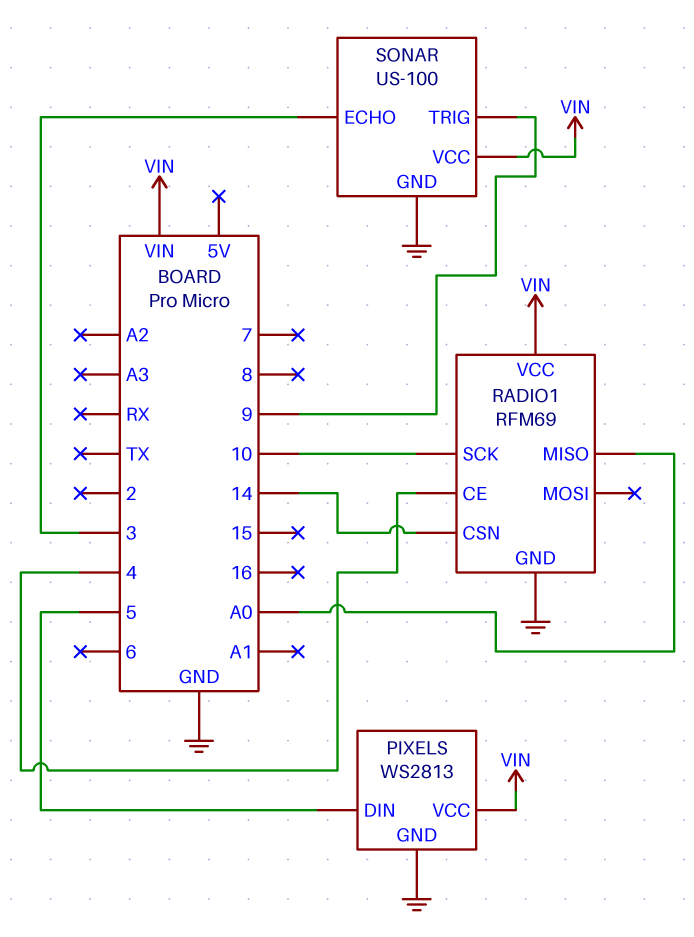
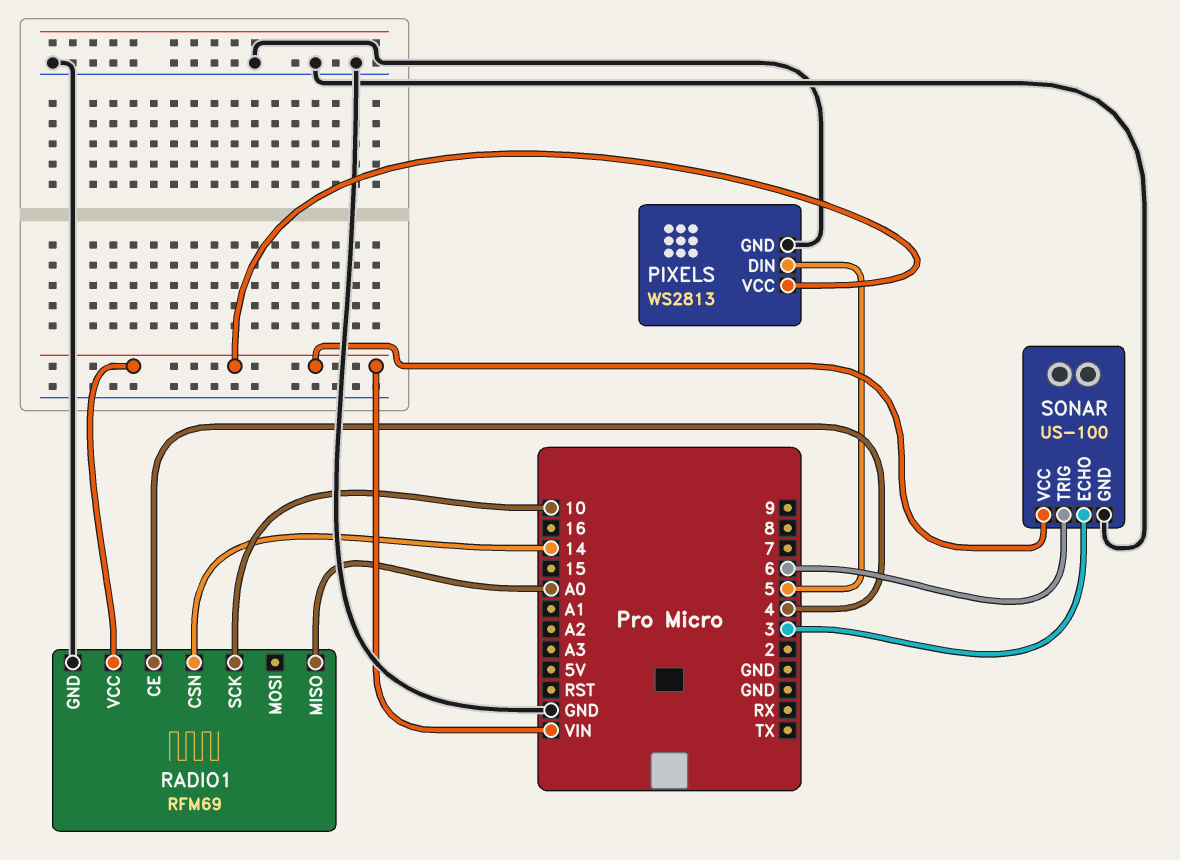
SONAR pin TRIG: 9 -> 6

